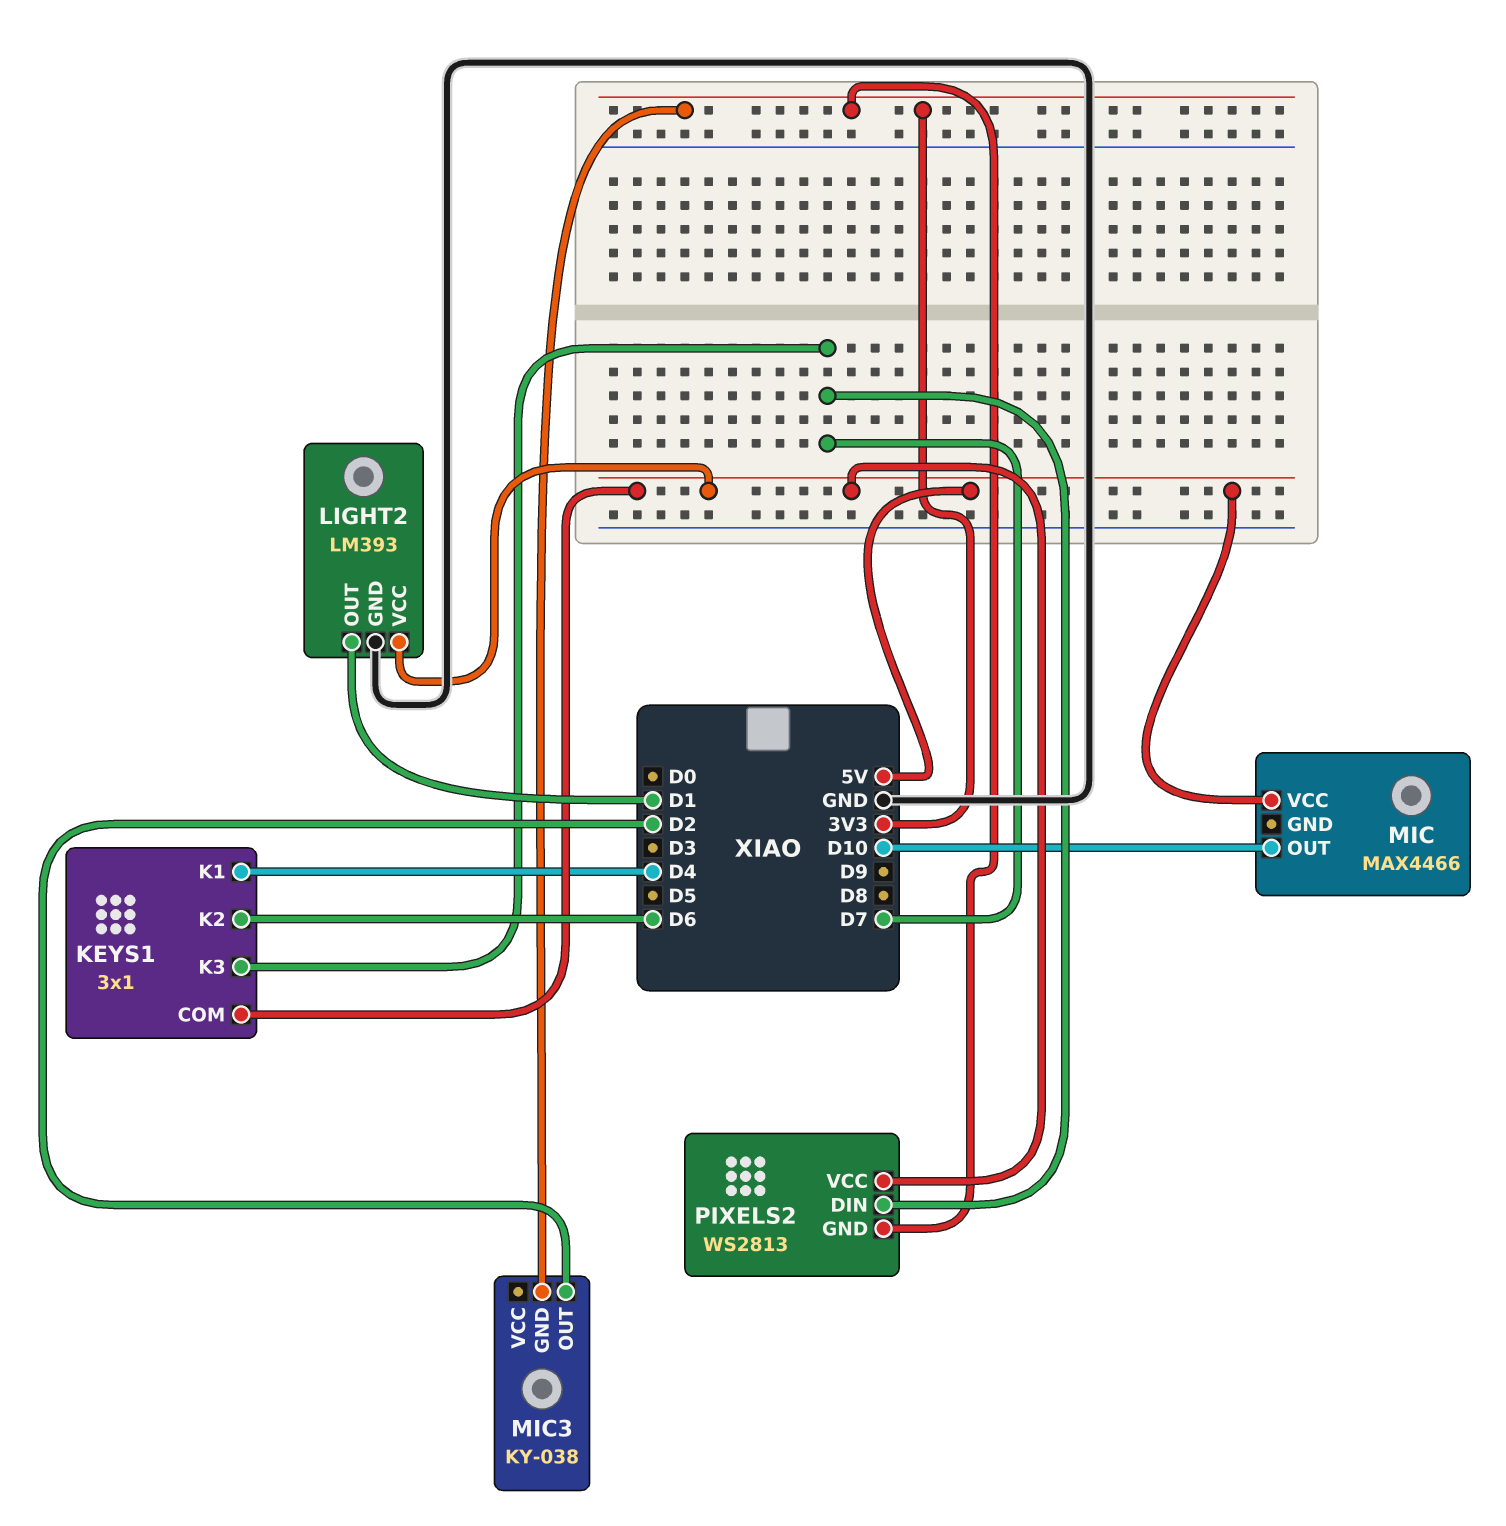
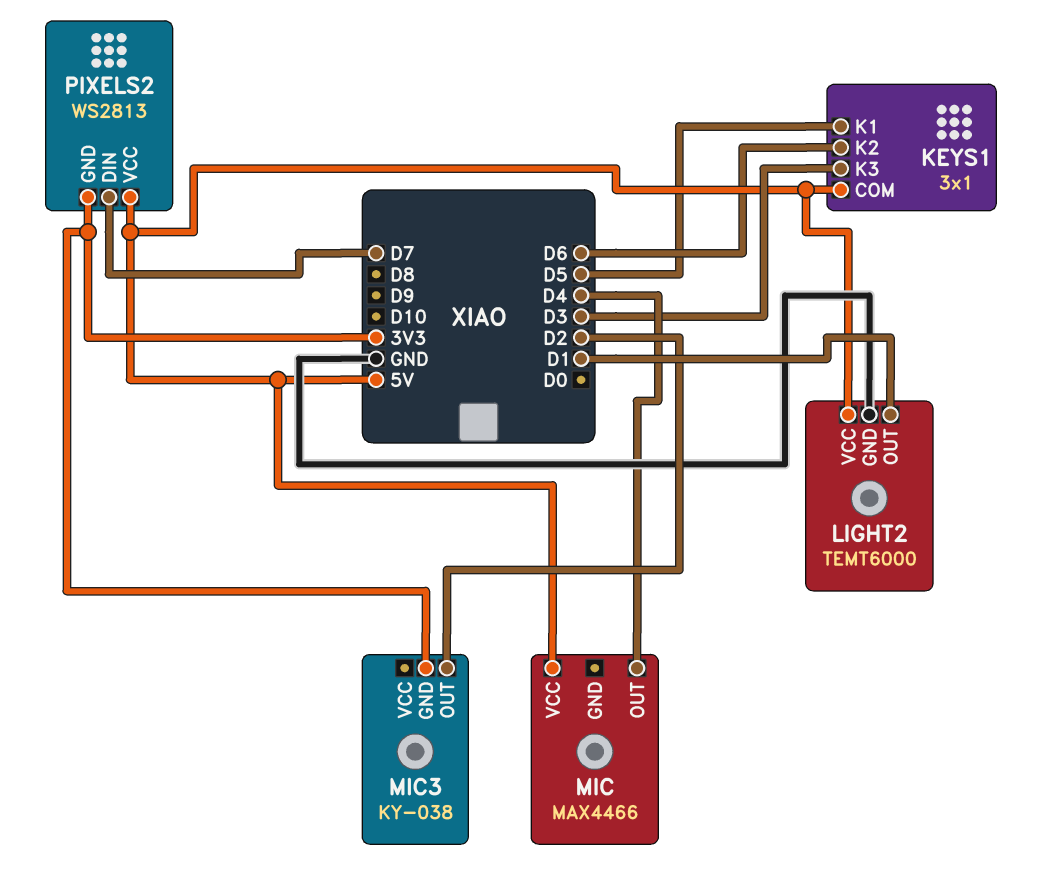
KEYS1 pin K1: D4 -> D5
KEYS1 pin K3: D7 -> D3
LIGHT2: LM393 -> TEMT6000
MIC pin OUT: D10 -> D4

